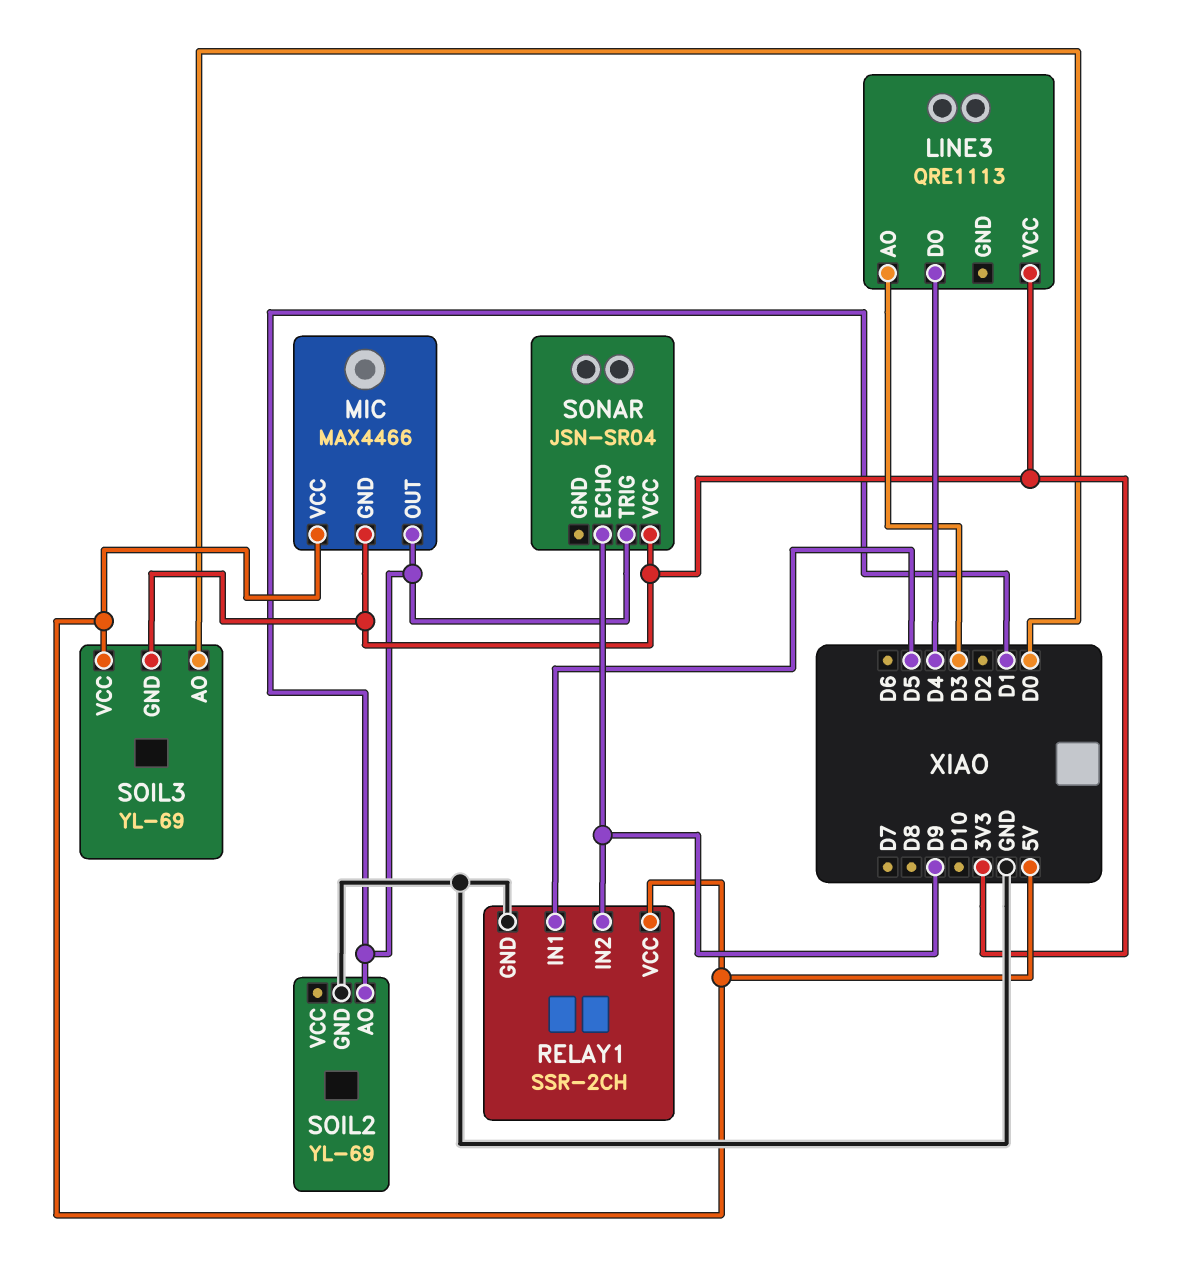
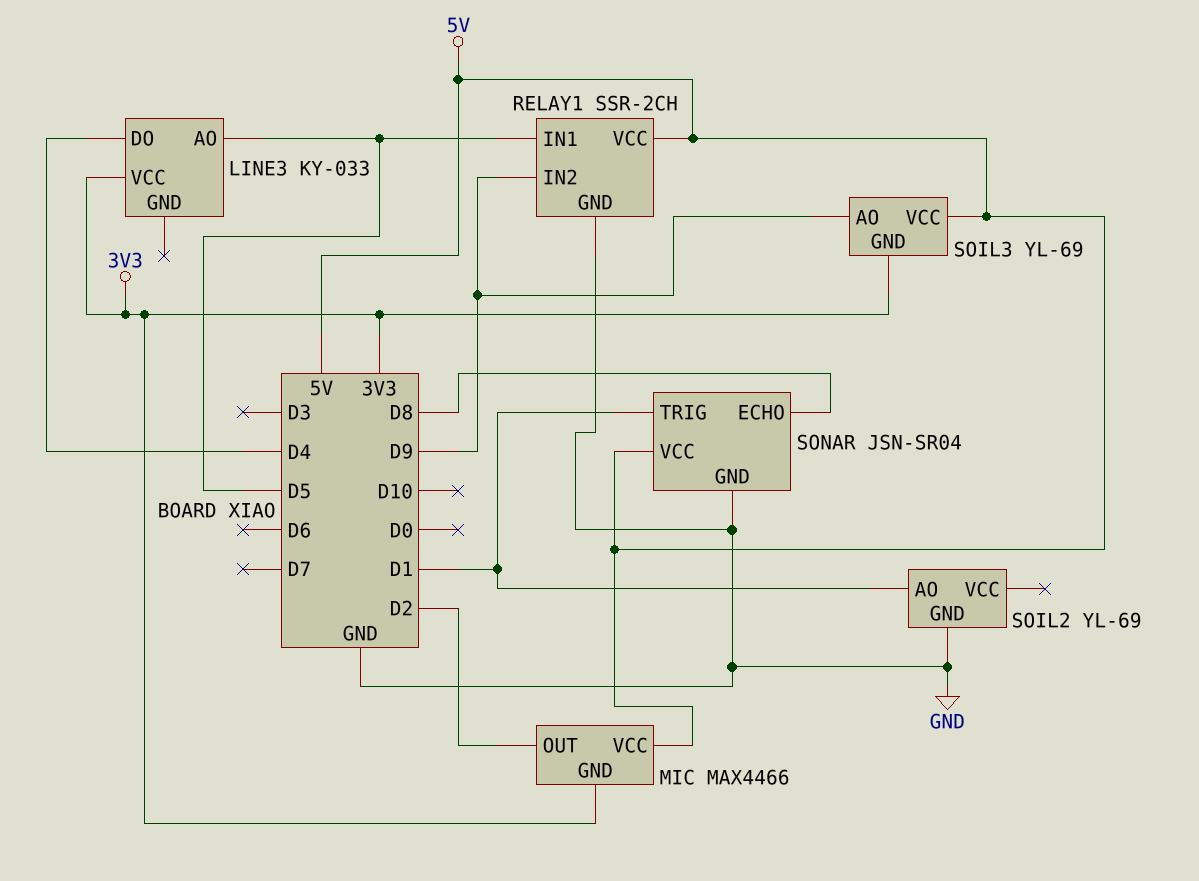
LINE3: QRE1113 -> KY-033
LINE3 pin AO: D3 -> D5
MIC pin OUT: D1 -> D2
SOIL3 pin AO: D0 -> D9
SONAR pin ECHO: D9 -> D8
SONAR pin GND: none -> GND
SONAR pin VCC: 3V3 -> 5V

